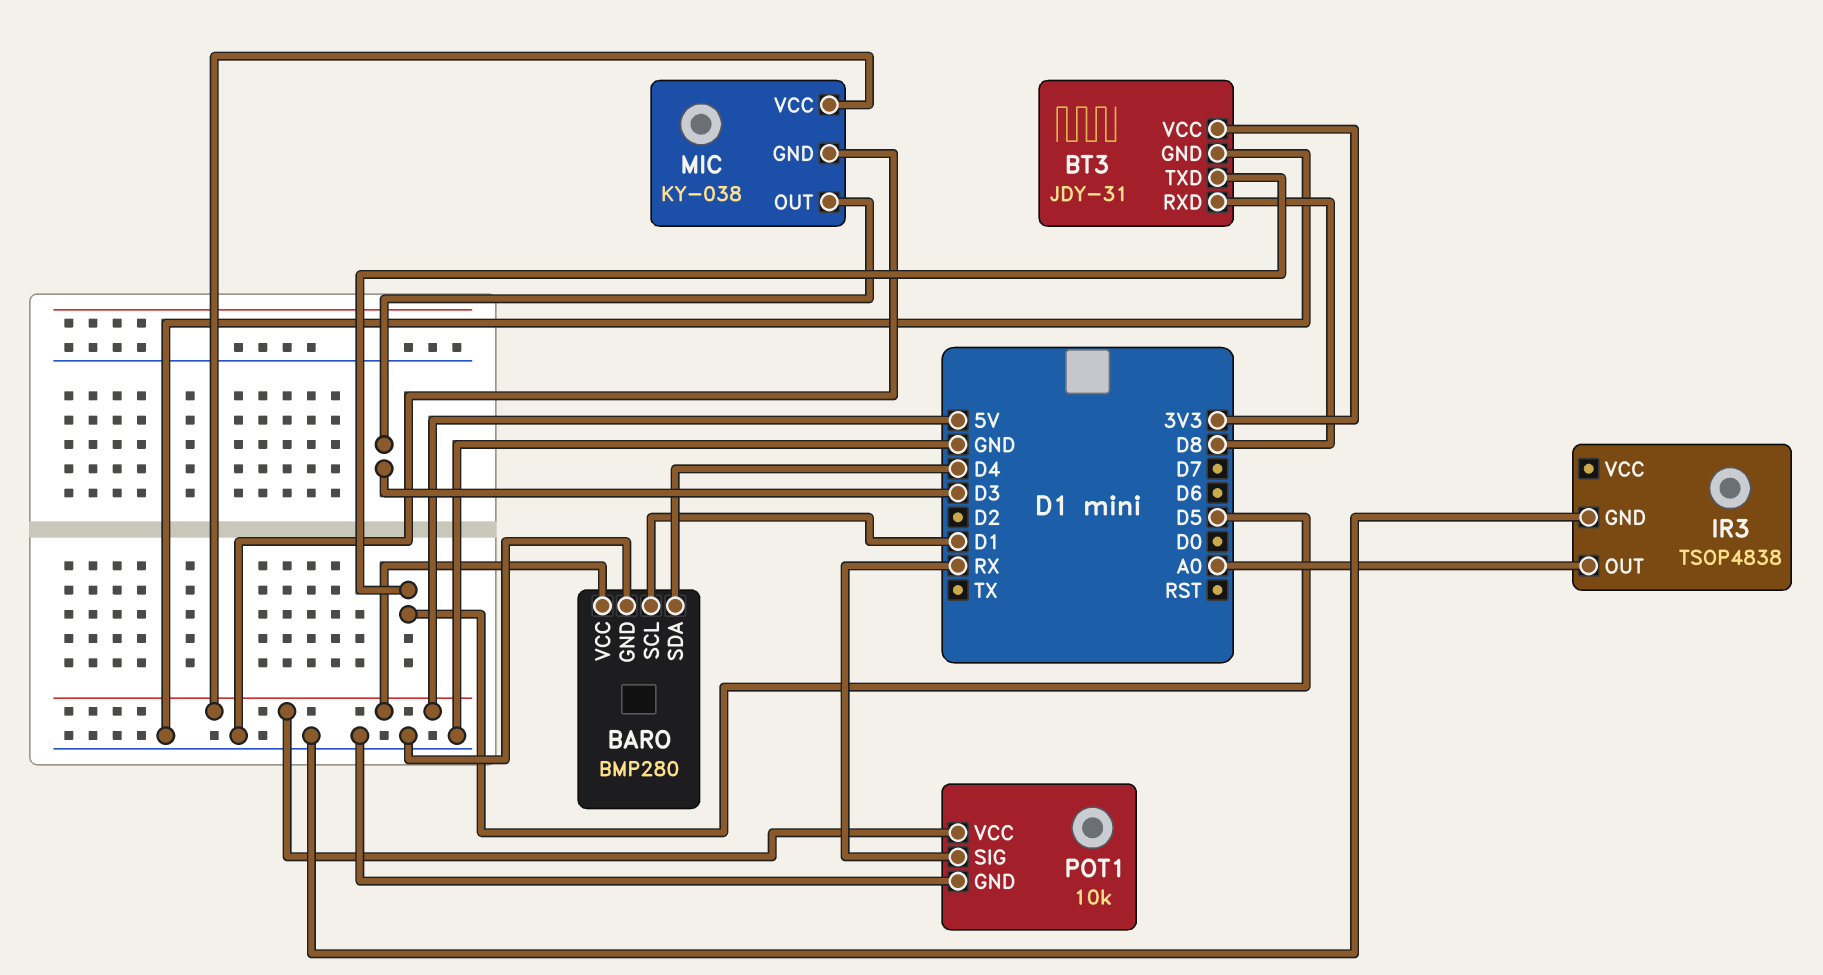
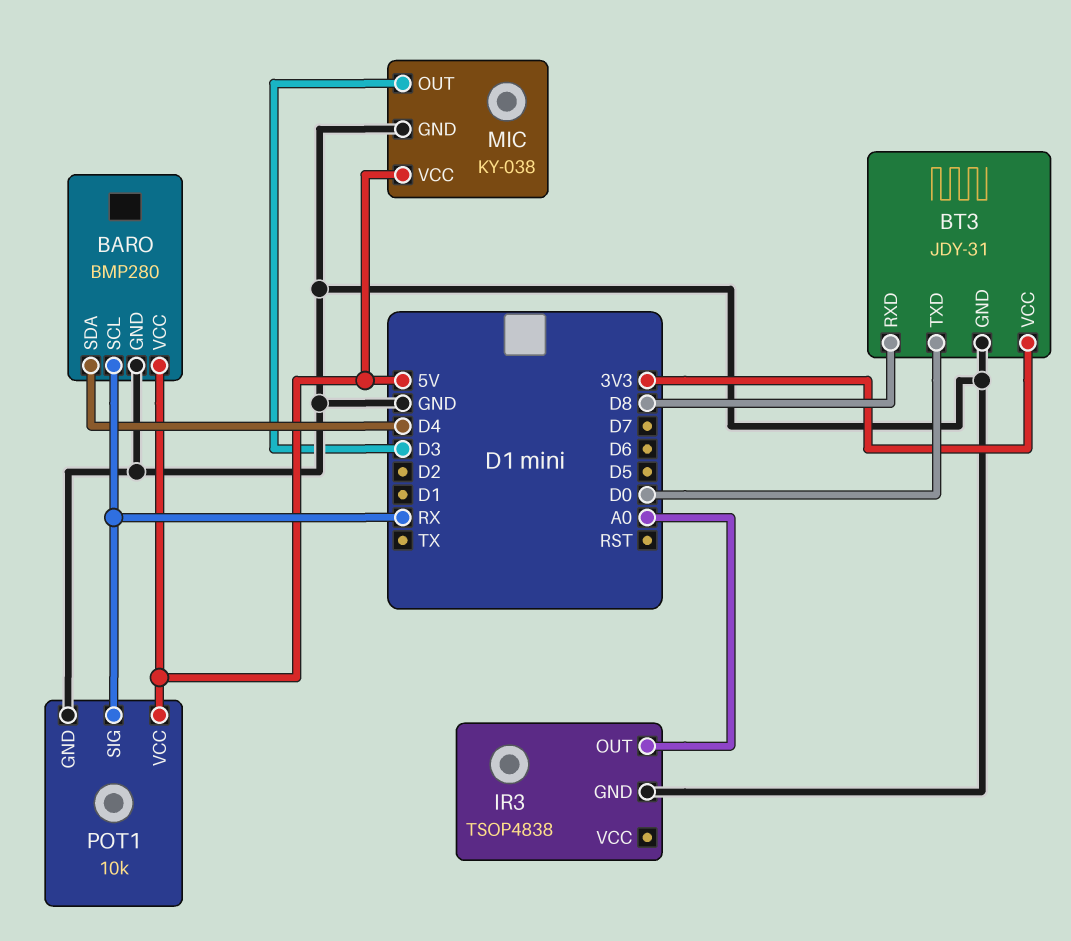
BARO pin SCL: D1 -> RX
BT3 pin TXD: D5 -> D0

